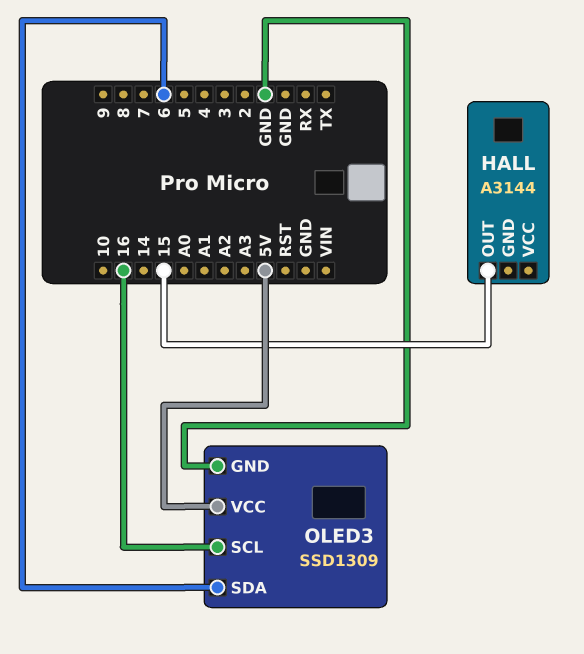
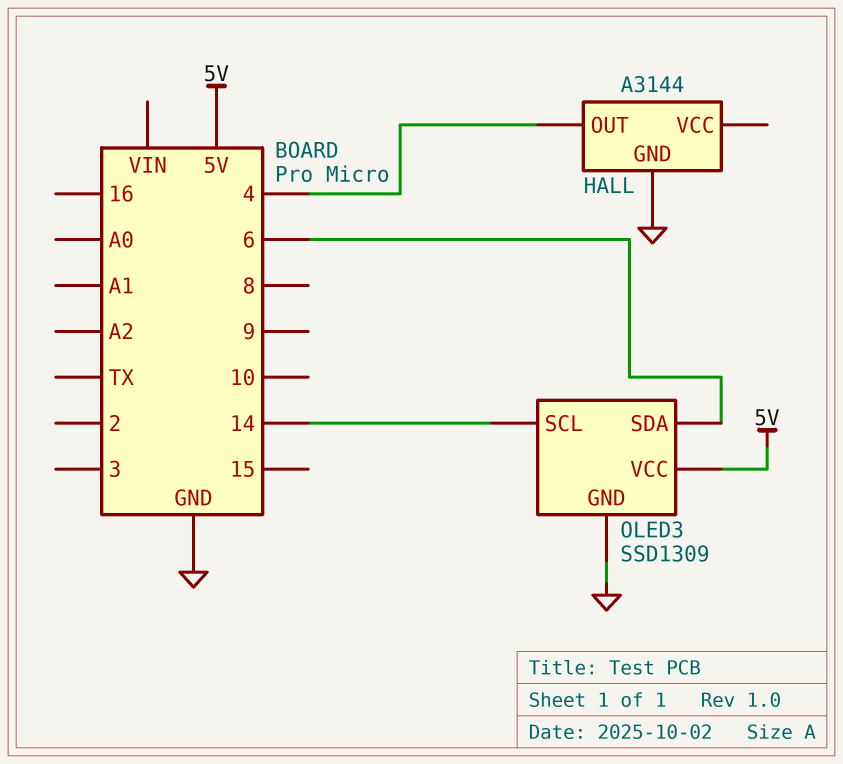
HALL pin GND: none -> GND
HALL pin OUT: 15 -> 4
OLED3 pin SCL: 16 -> 14

